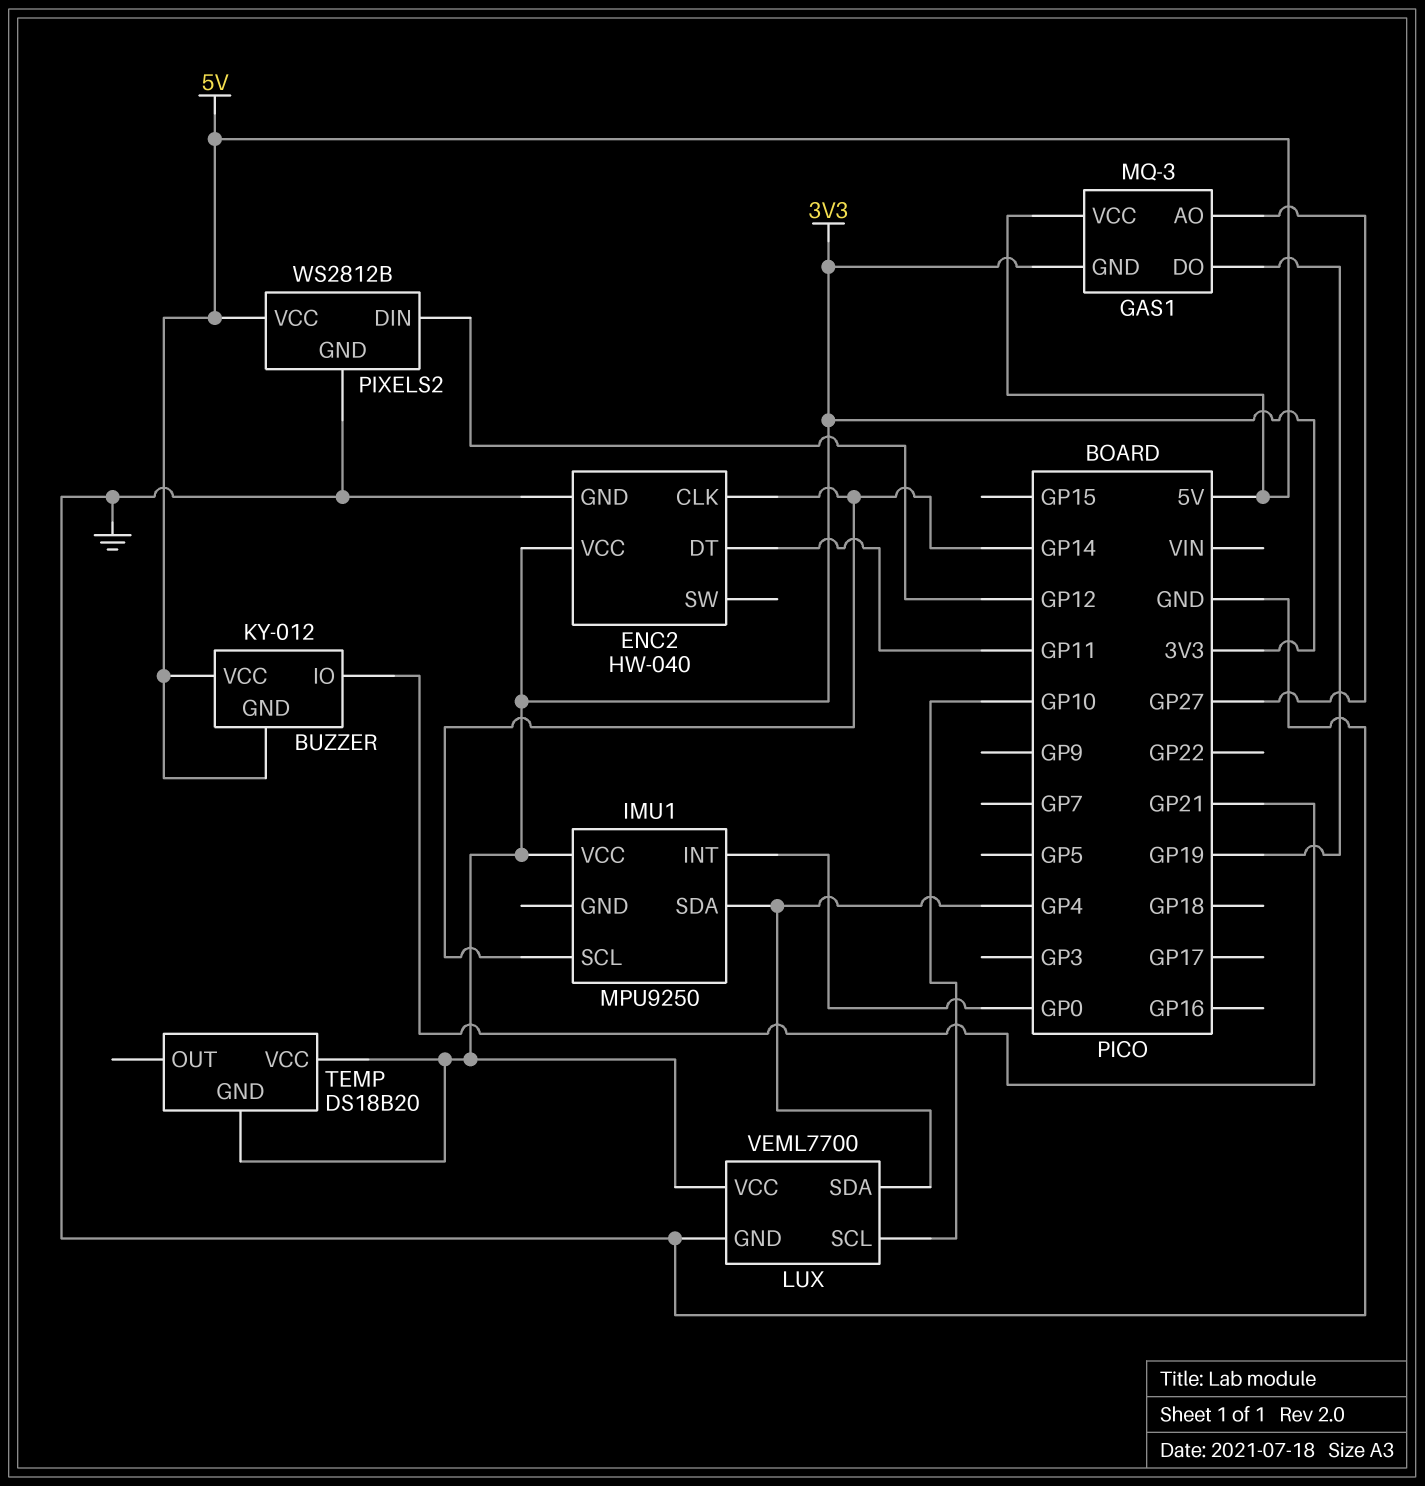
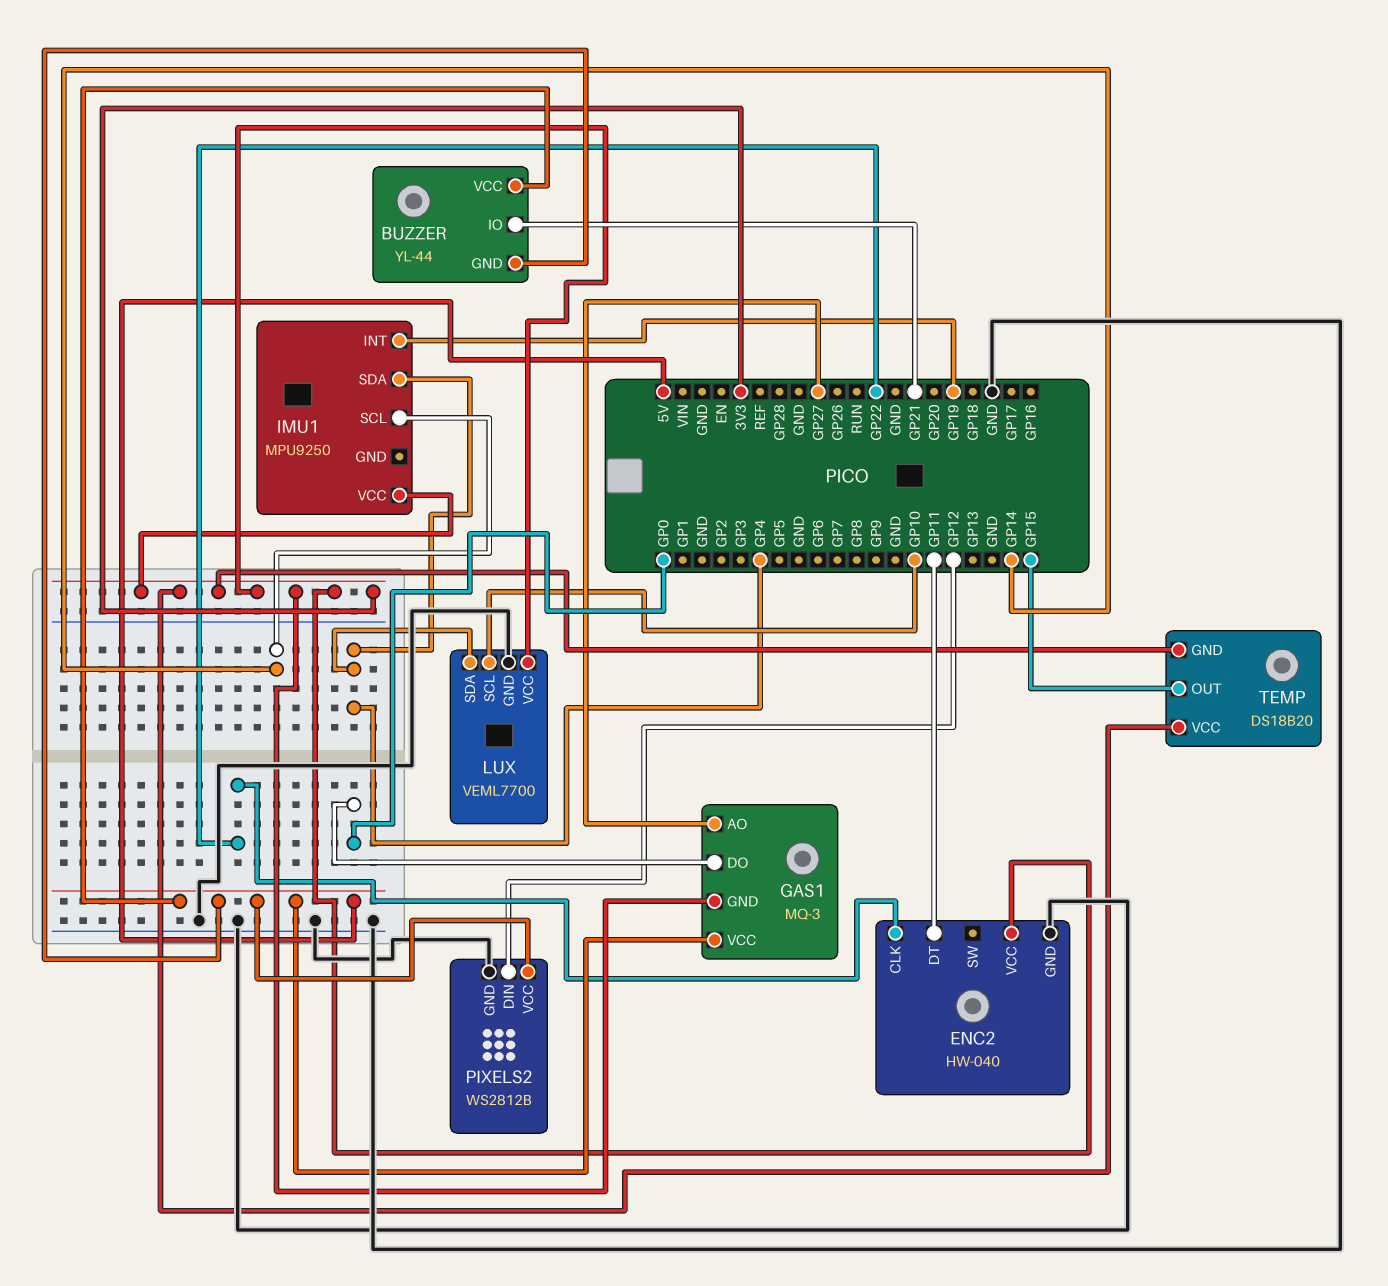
BUZZER: KY-012 -> YL-44
ENC2 pin CLK: GP14 -> GP22
GAS1 pin DO: GP19 -> GP0
IMU1 pin INT: GP0 -> GP19
TEMP pin OUT: none -> GP15

